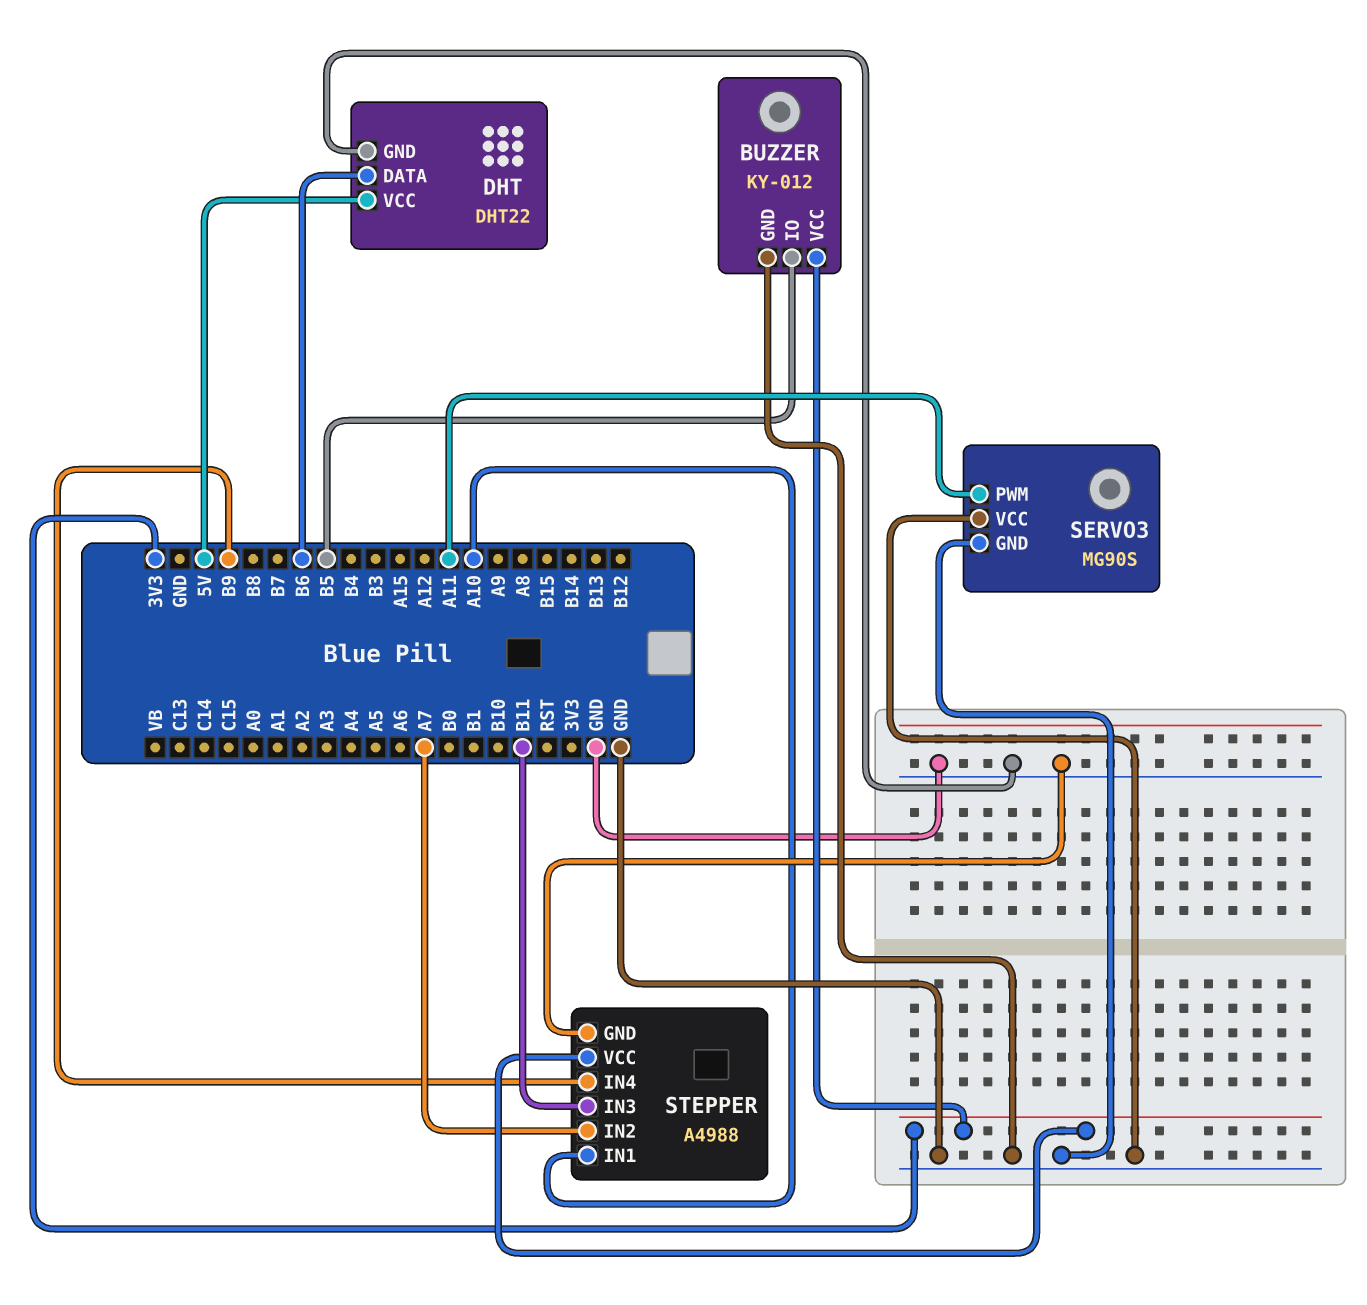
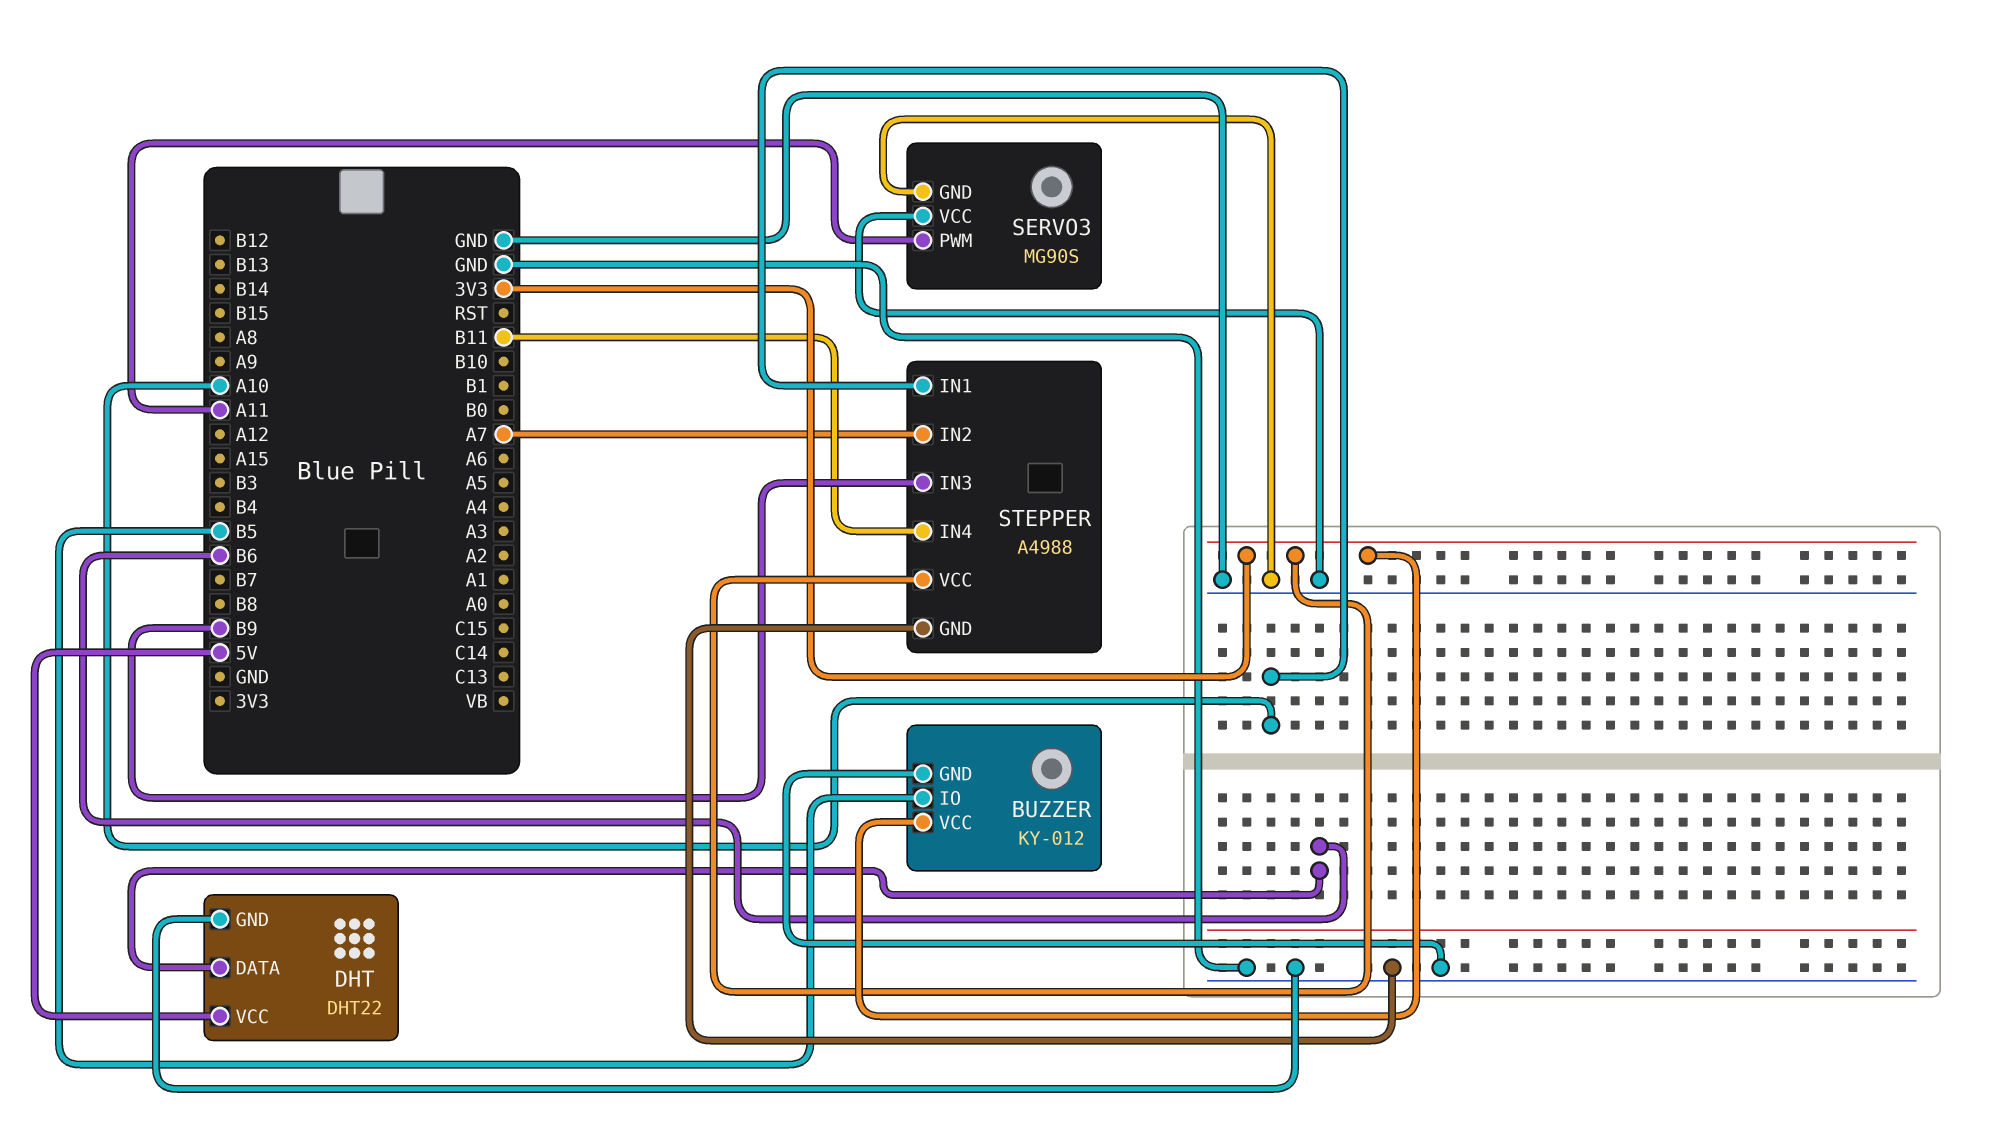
STEPPER pin IN3: B11 -> B9
STEPPER pin IN4: B9 -> B11

